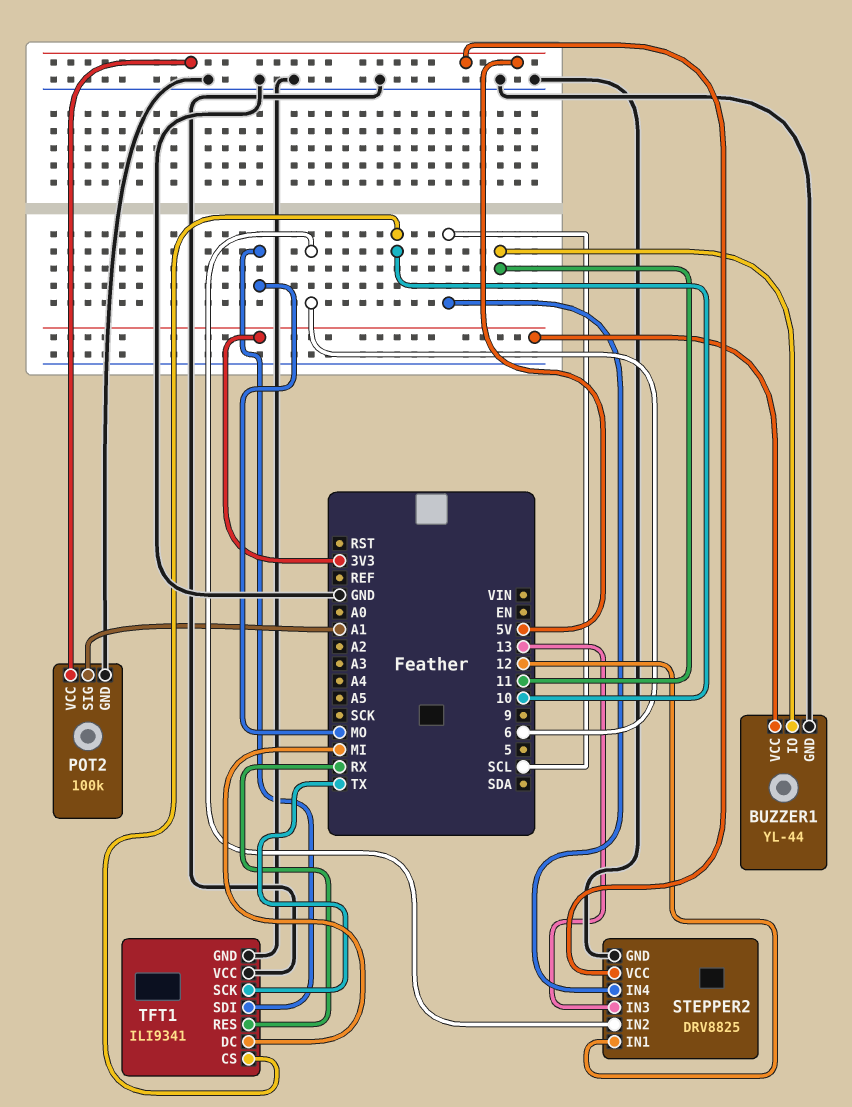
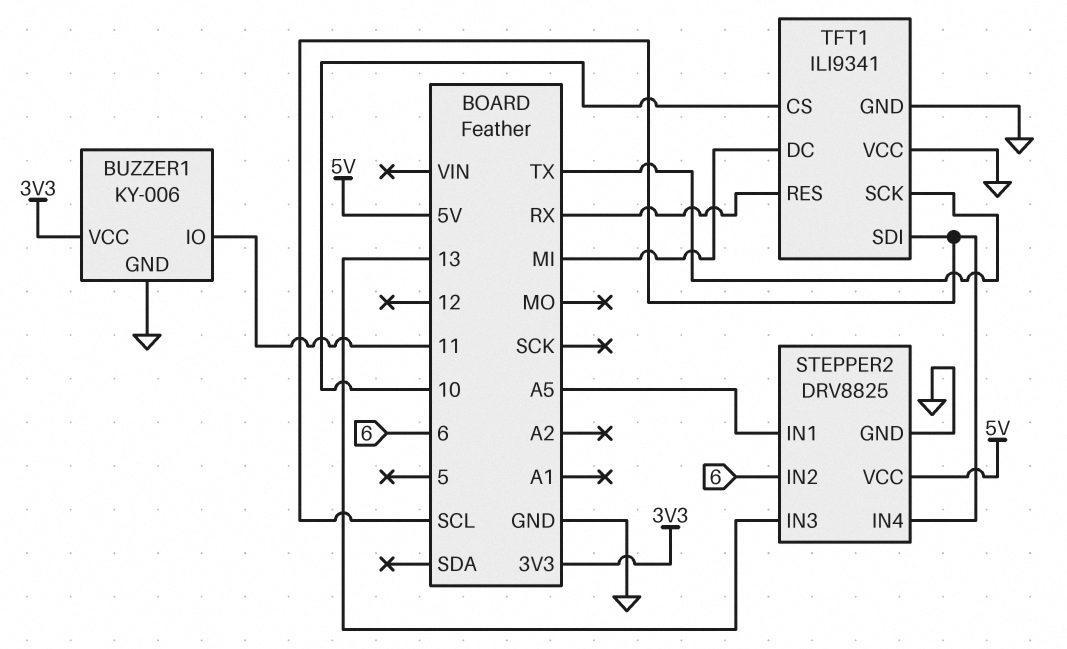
BUZZER1: YL-44 -> KY-006
POT2: 100k -> none
POT2 pin GND: GND -> none
POT2 pin SIG: A1 -> none
POT2 pin VCC: 5V -> none
STEPPER2 pin IN1: 12 -> A5
TFT1 pin SDI: MO -> SCL

